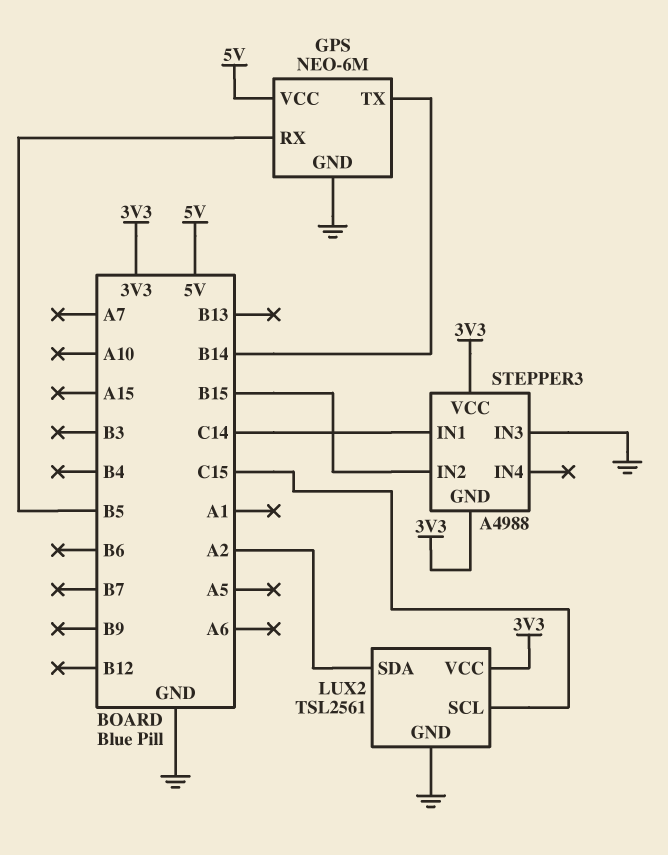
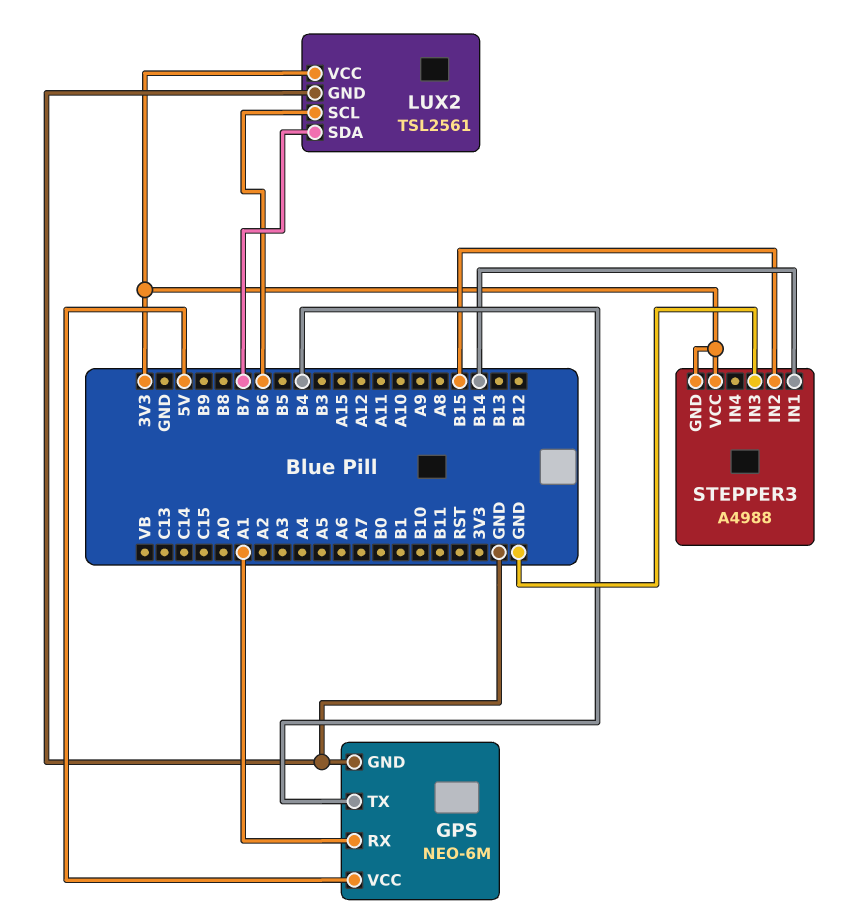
GPS pin RX: B5 -> A1
GPS pin TX: B14 -> B4
LUX2 pin SCL: C15 -> B6
LUX2 pin SDA: A2 -> B7
STEPPER3 pin IN1: C14 -> B14

